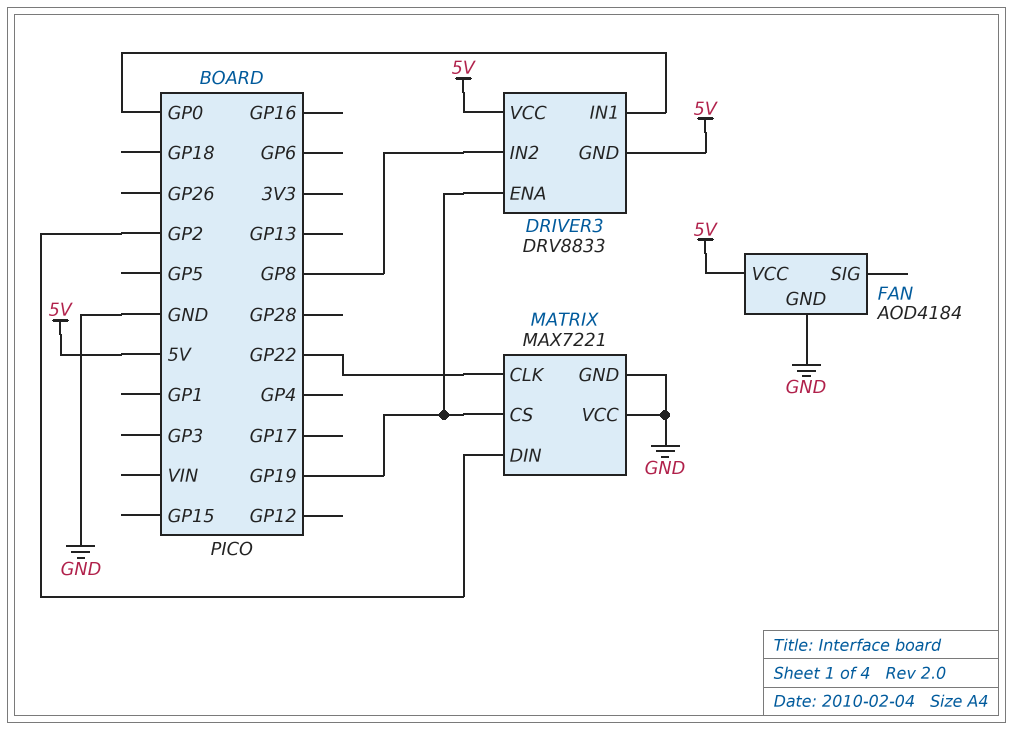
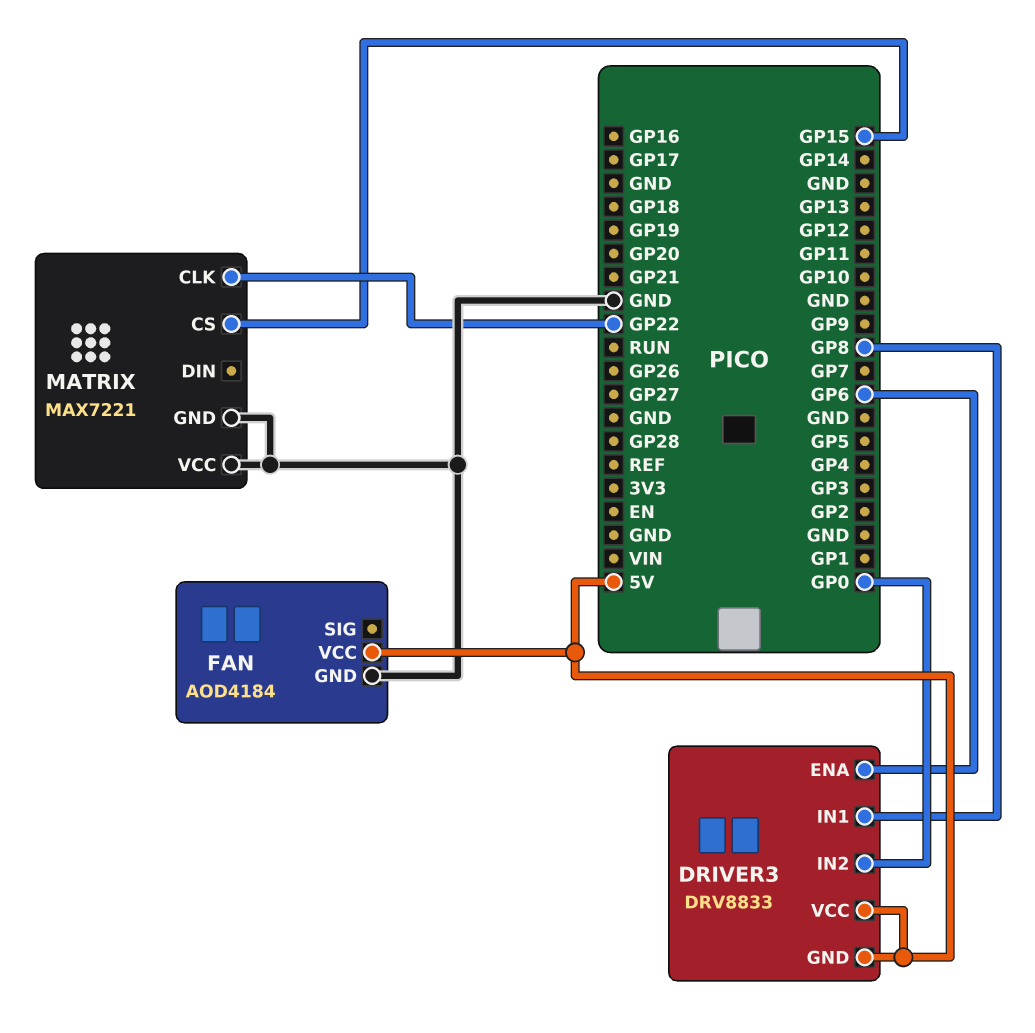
DRIVER3 pin ENA: GP19 -> GP6
DRIVER3 pin IN1: GP0 -> GP8
DRIVER3 pin IN2: GP8 -> GP0
MATRIX pin CS: GP19 -> GP15
MATRIX pin DIN: GP2 -> none

